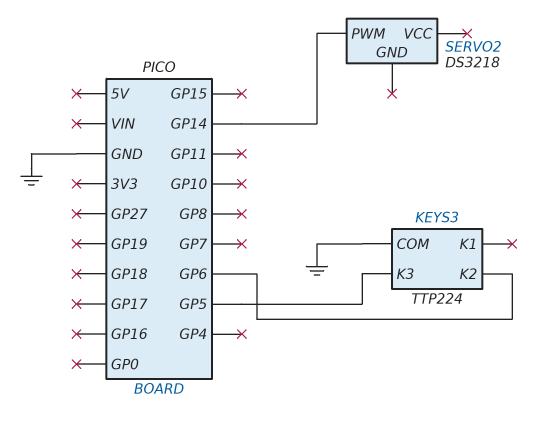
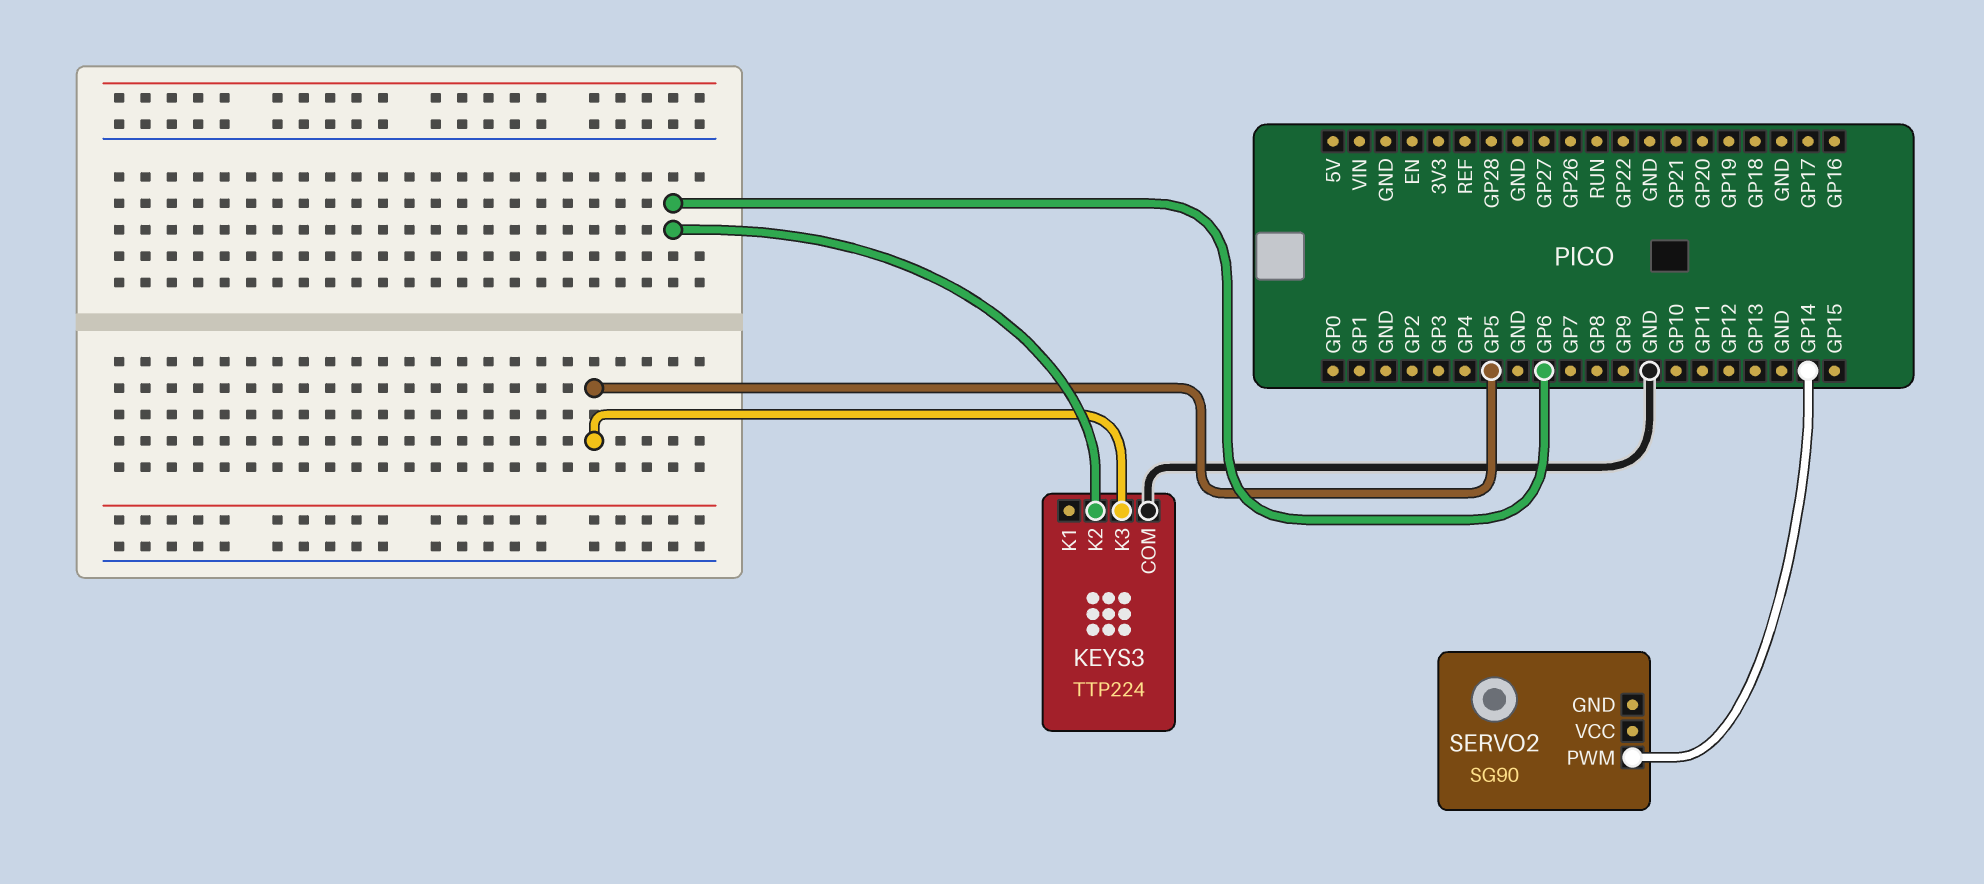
SERVO2: DS3218 -> SG90

